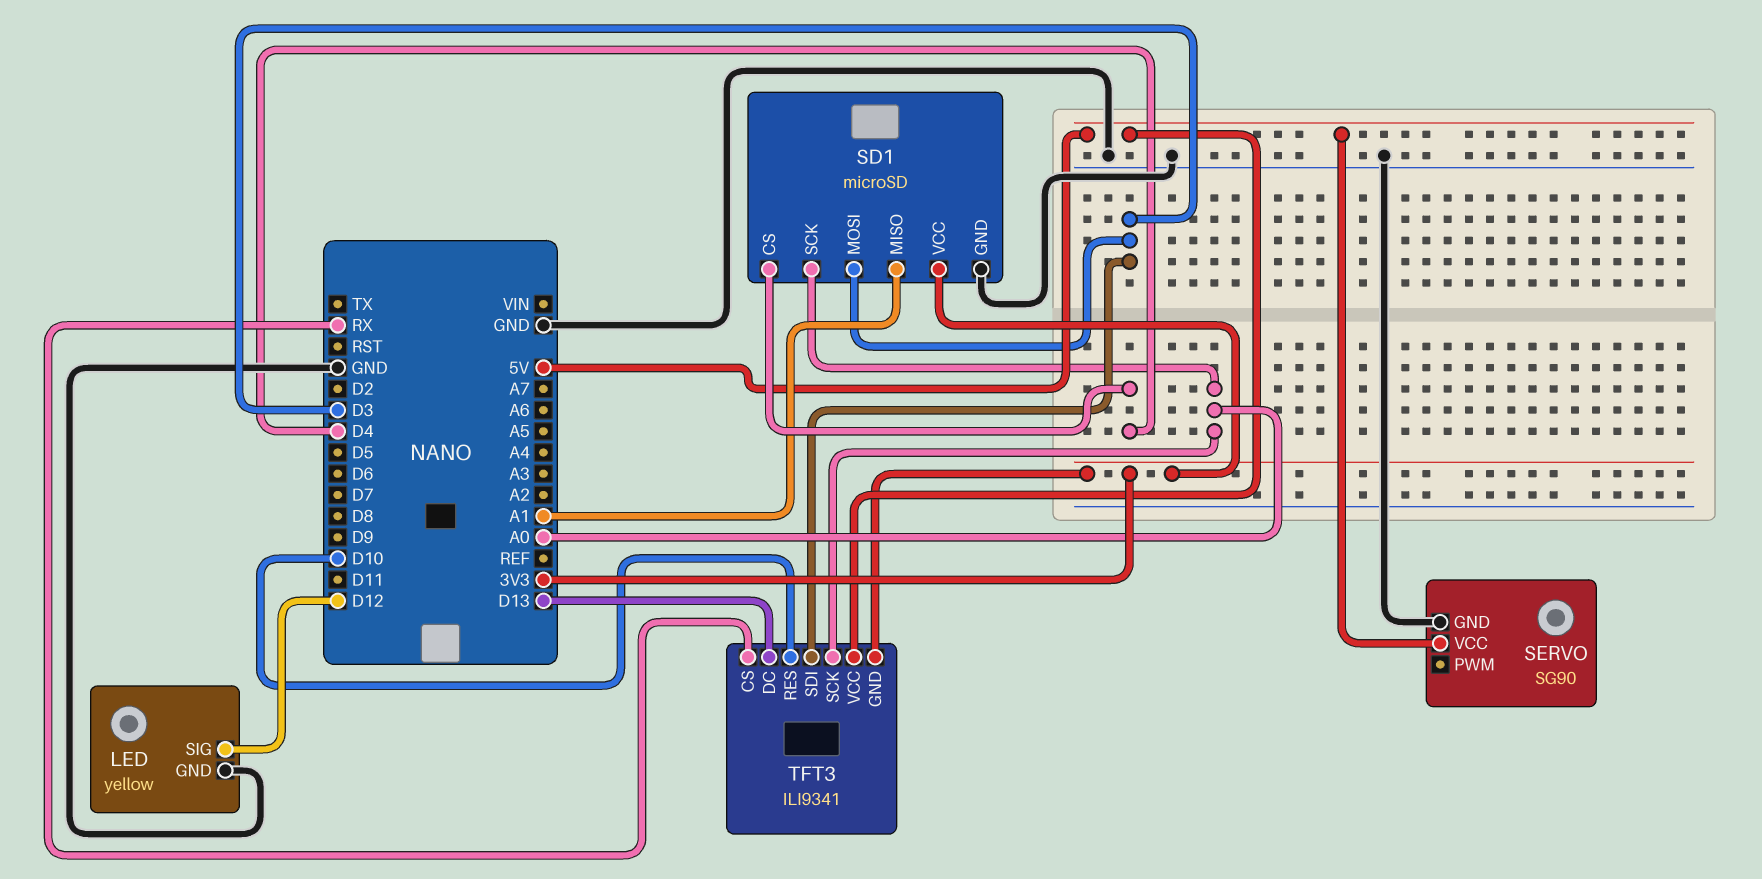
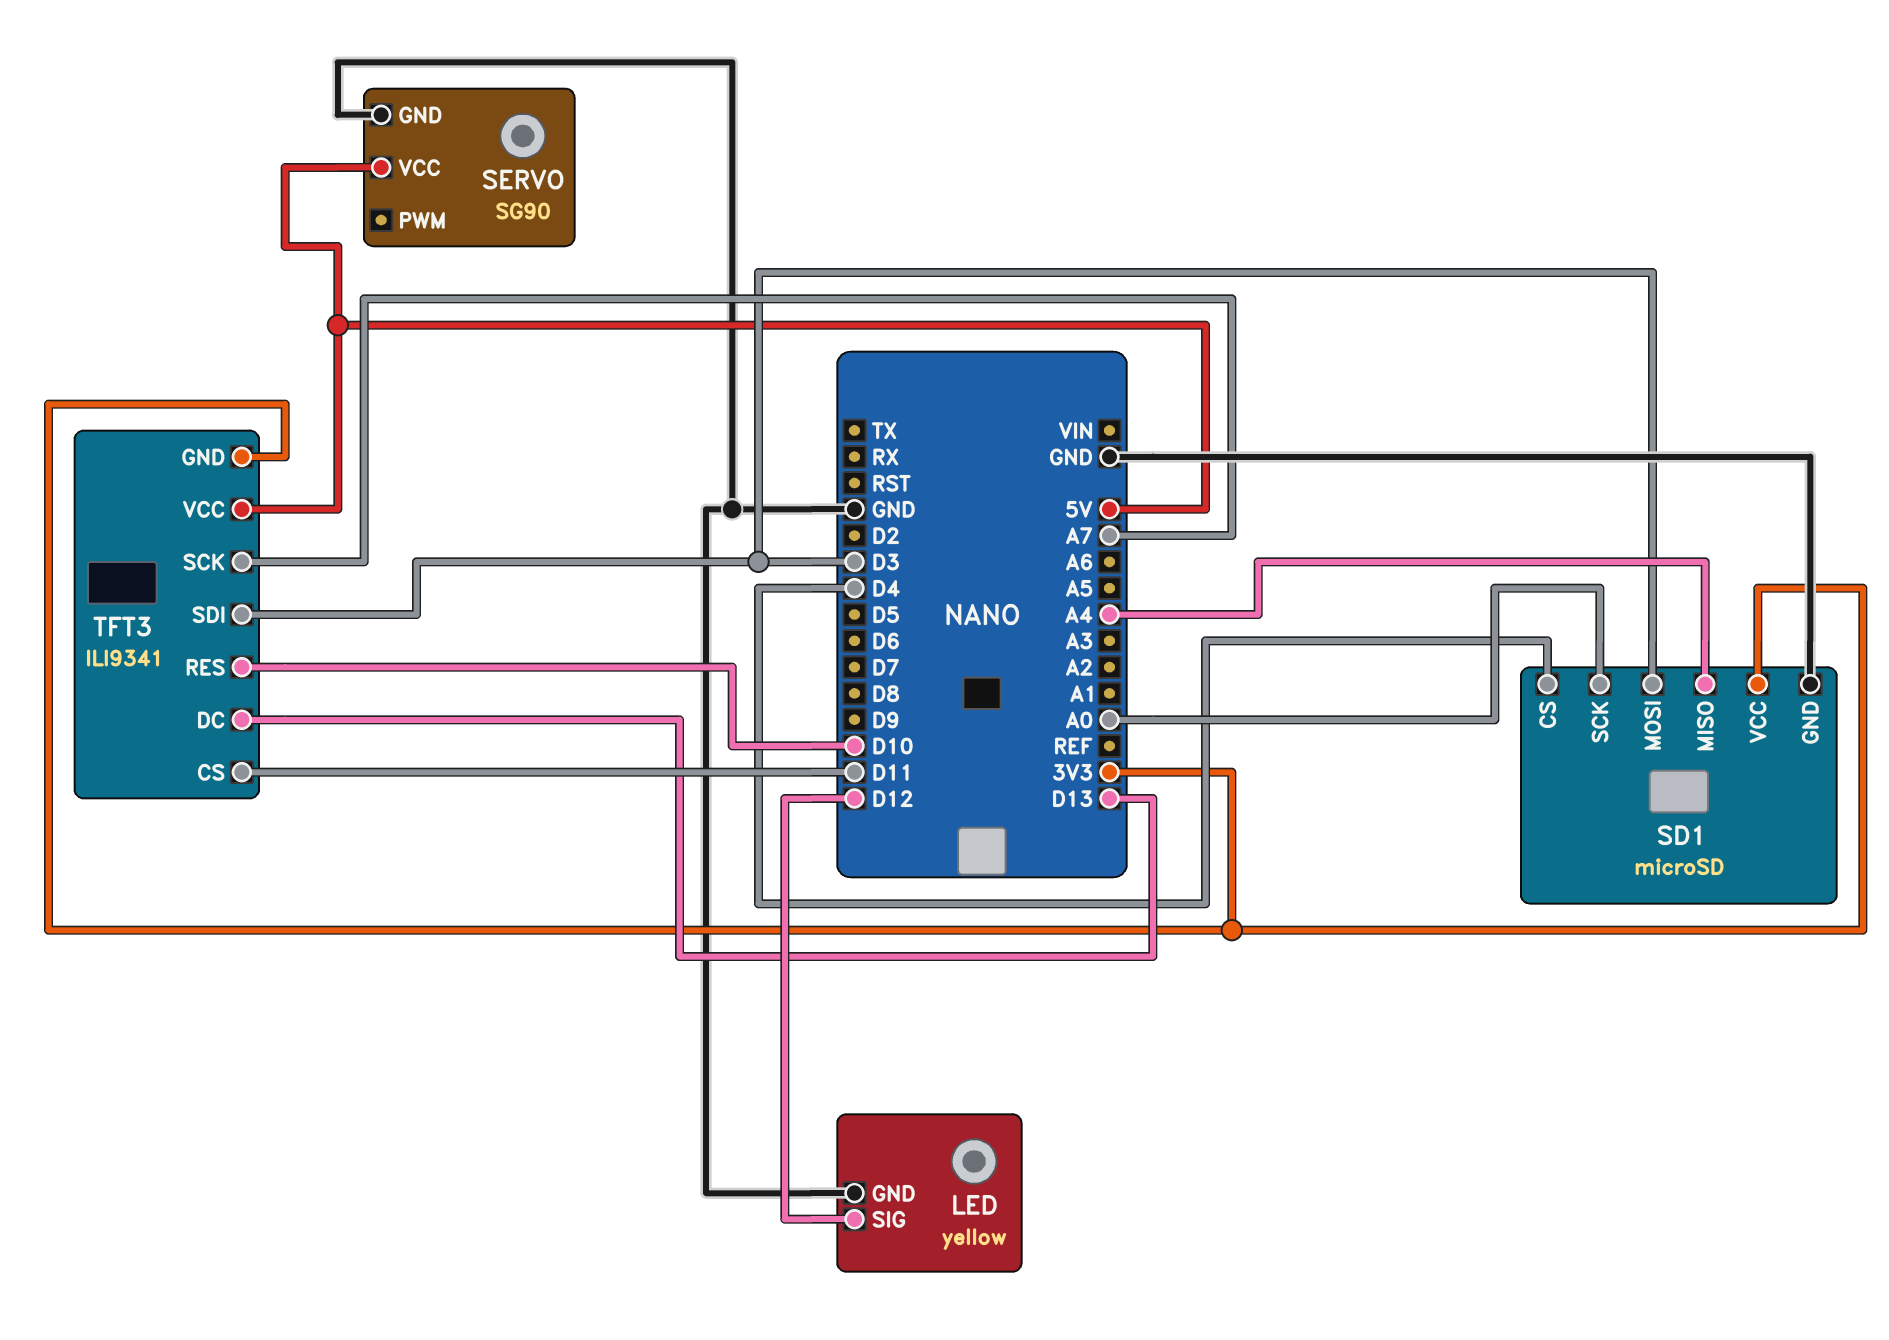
SD1 pin MISO: A1 -> A4
TFT3 pin CS: RX -> D11
TFT3 pin SCK: A0 -> A7

